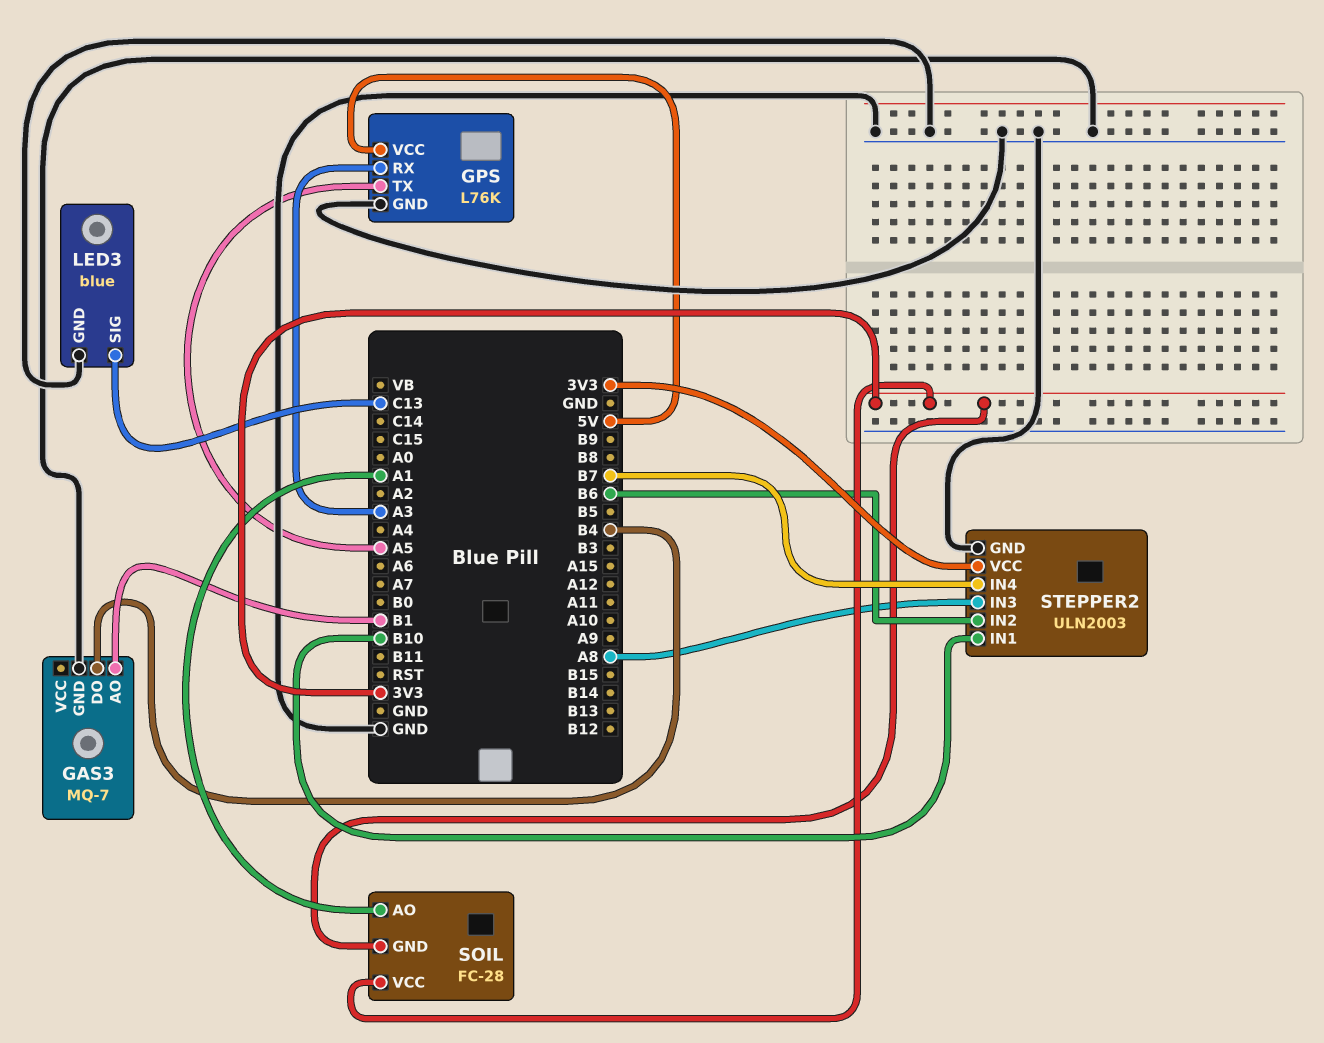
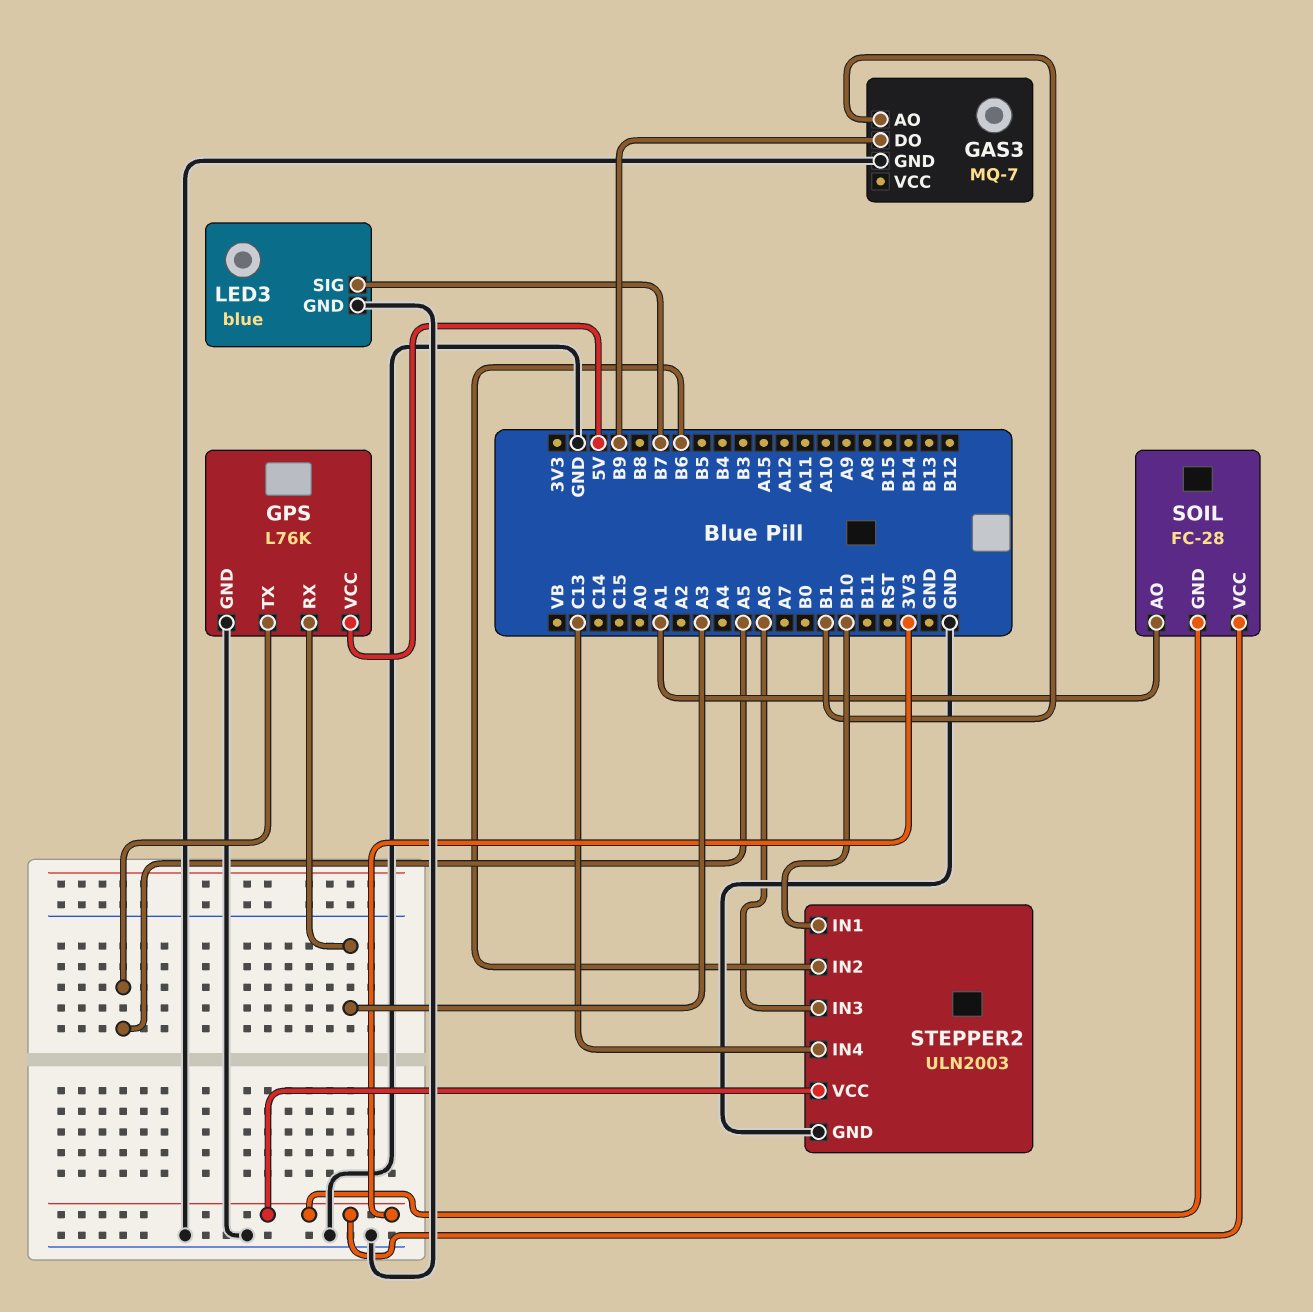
GAS3 pin DO: B4 -> B9
LED3 pin SIG: C13 -> B7
STEPPER2 pin IN3: A8 -> A6
STEPPER2 pin IN4: B7 -> C13

